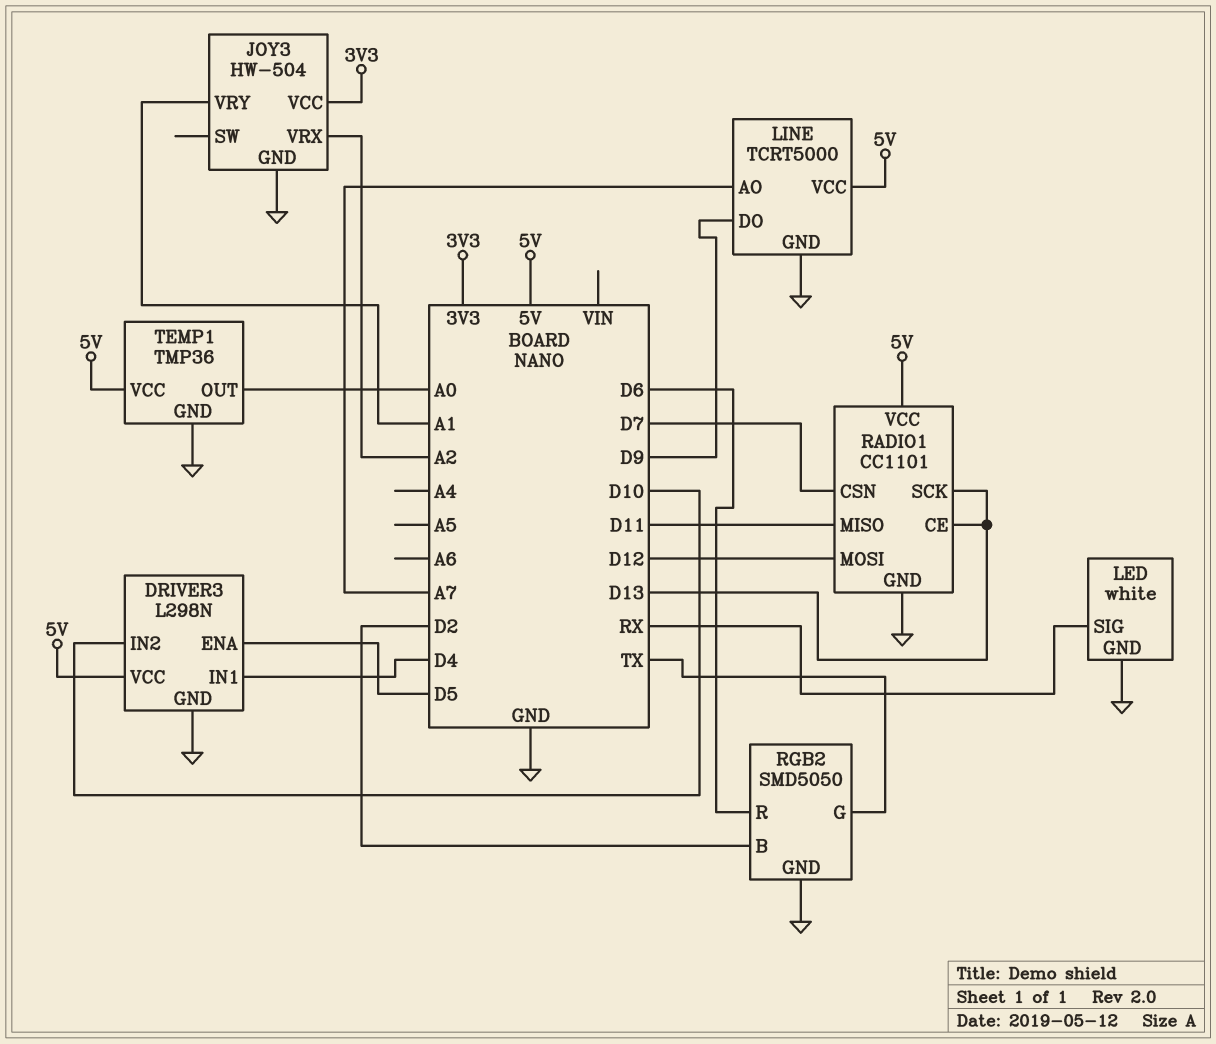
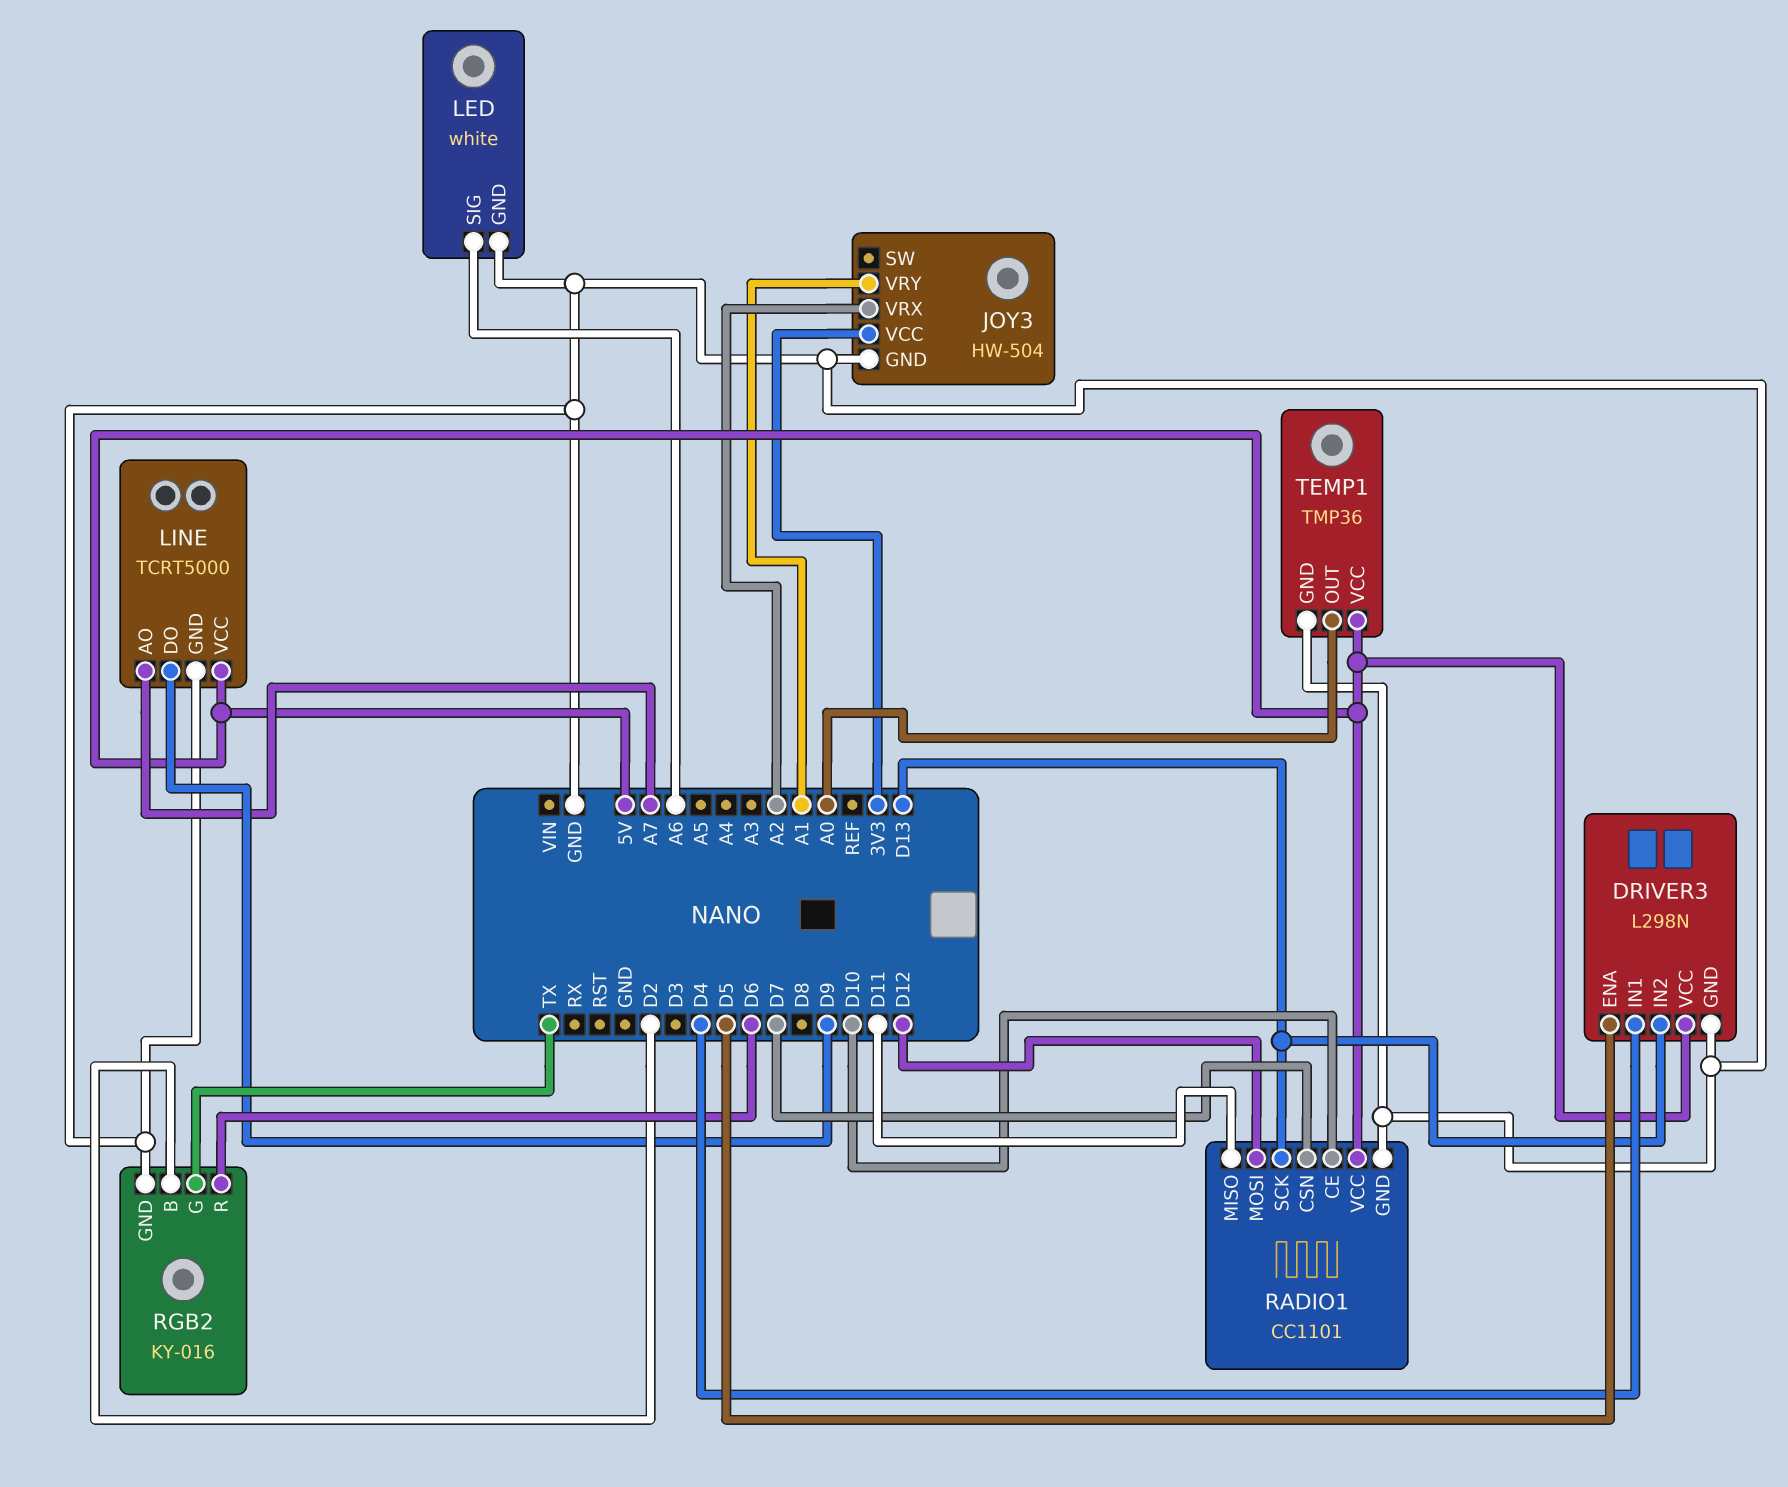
DRIVER3 pin IN2: D10 -> D13
LED pin SIG: RX -> A6
RADIO1 pin CE: D13 -> D10
RGB2: SMD5050 -> KY-016

